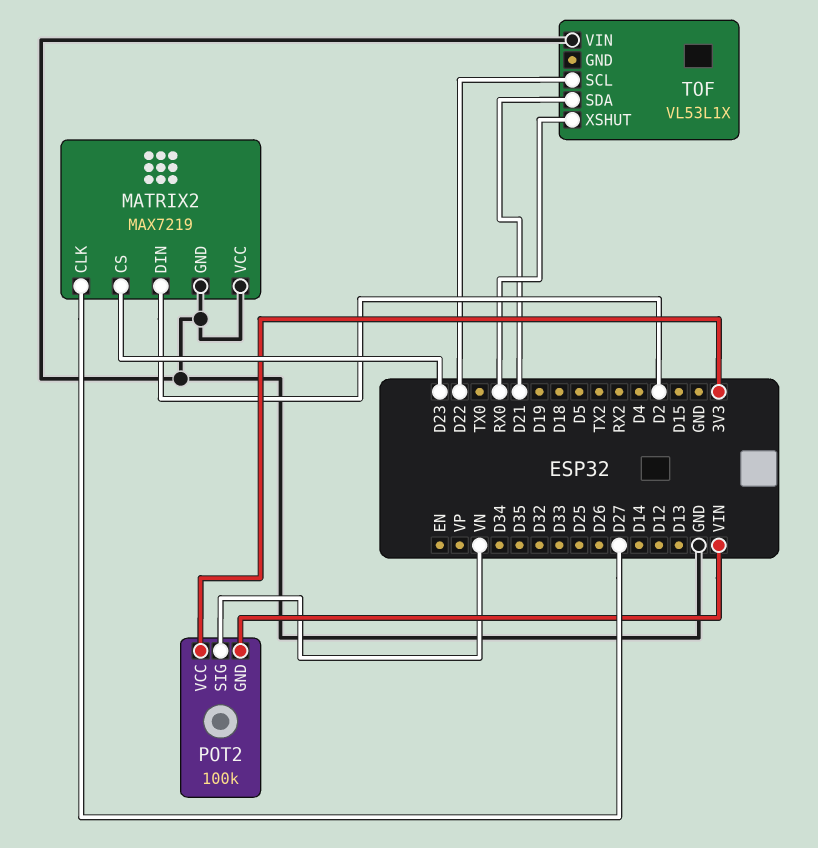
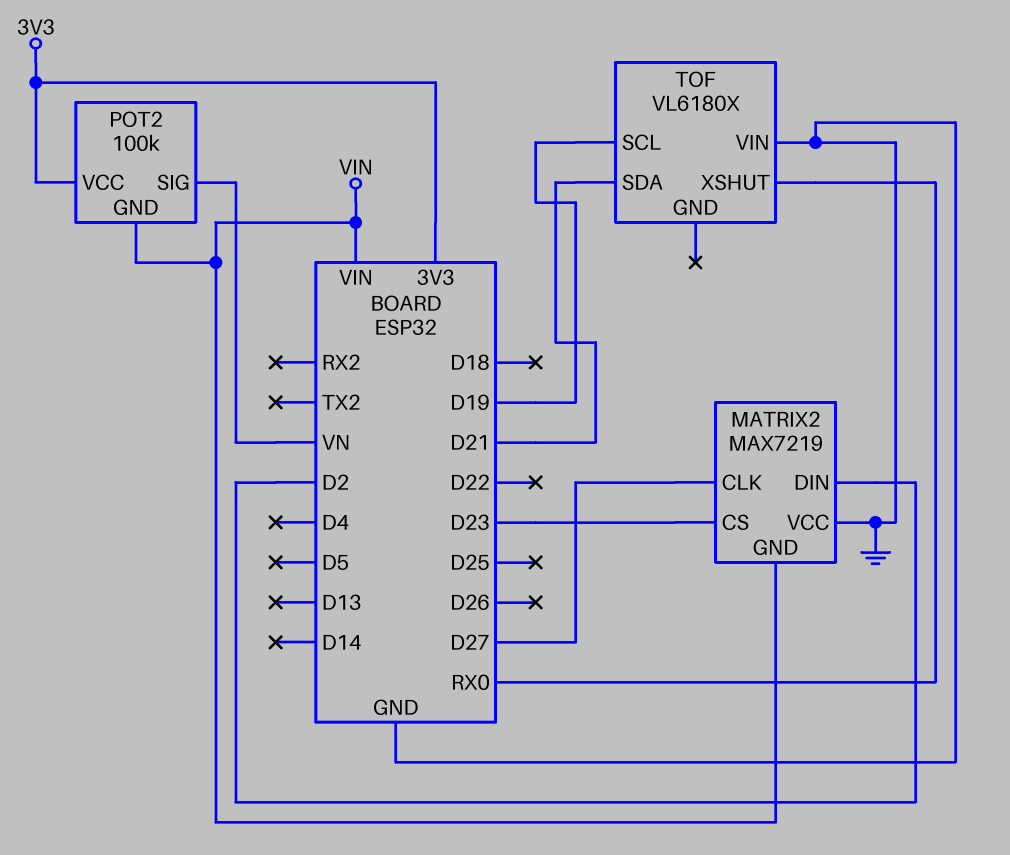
MATRIX2 pin GND: GND -> VIN
TOF: VL53L1X -> VL6180X
TOF pin SCL: D22 -> D19

